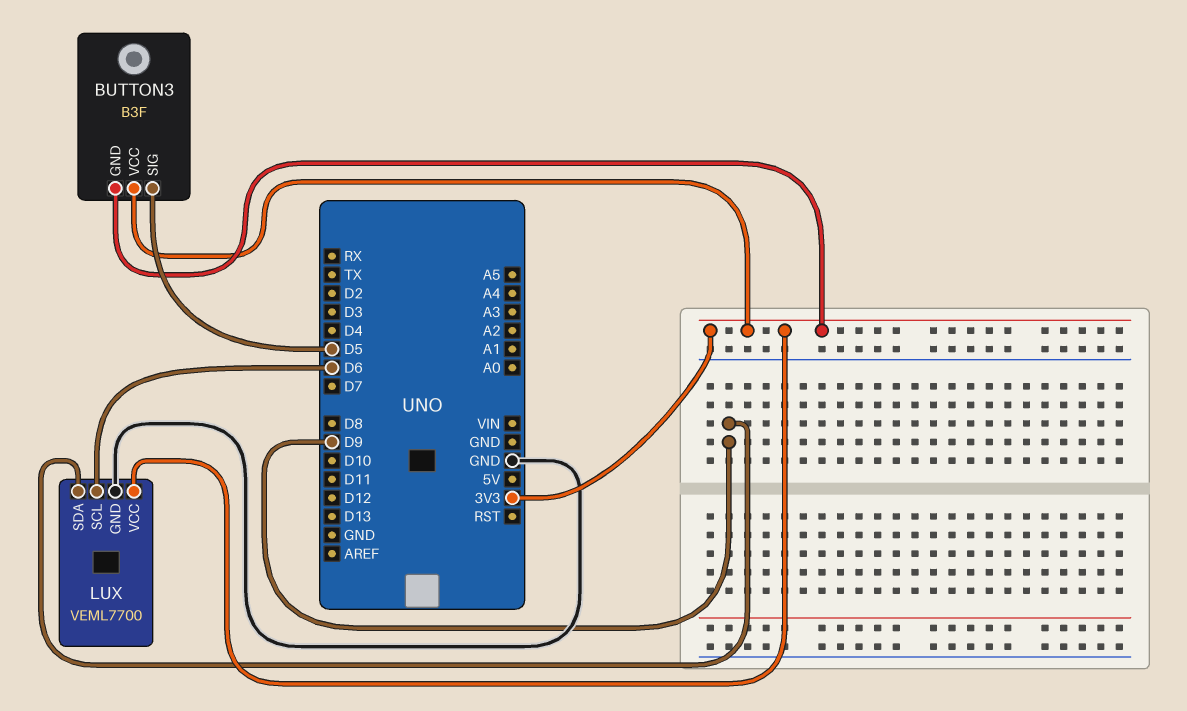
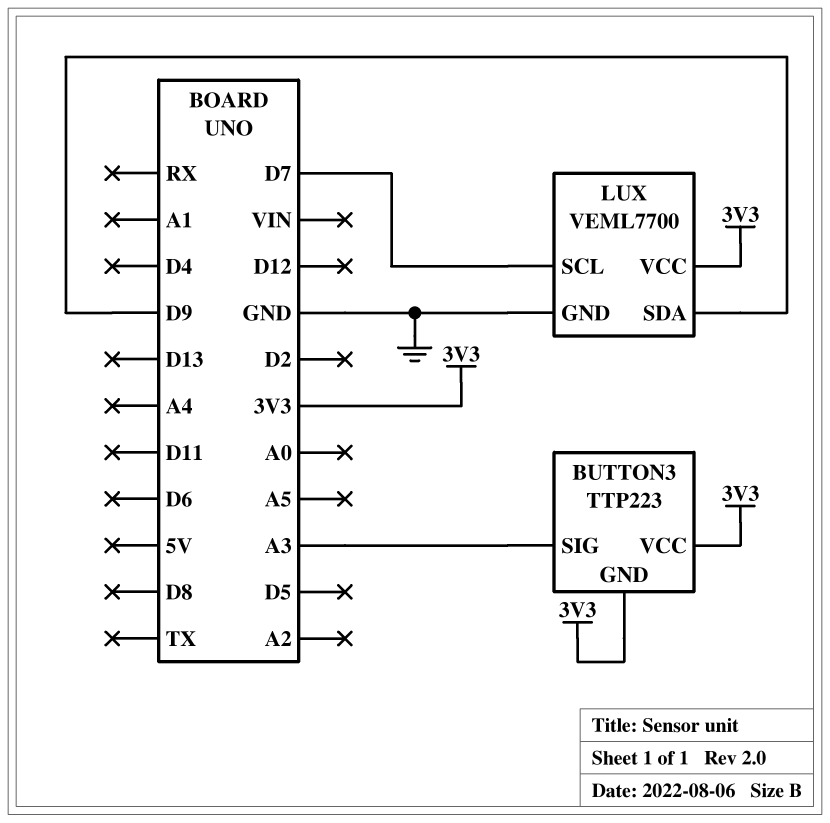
BUTTON3: B3F -> TTP223
BUTTON3 pin SIG: D5 -> A3
LUX pin SCL: D6 -> D7

